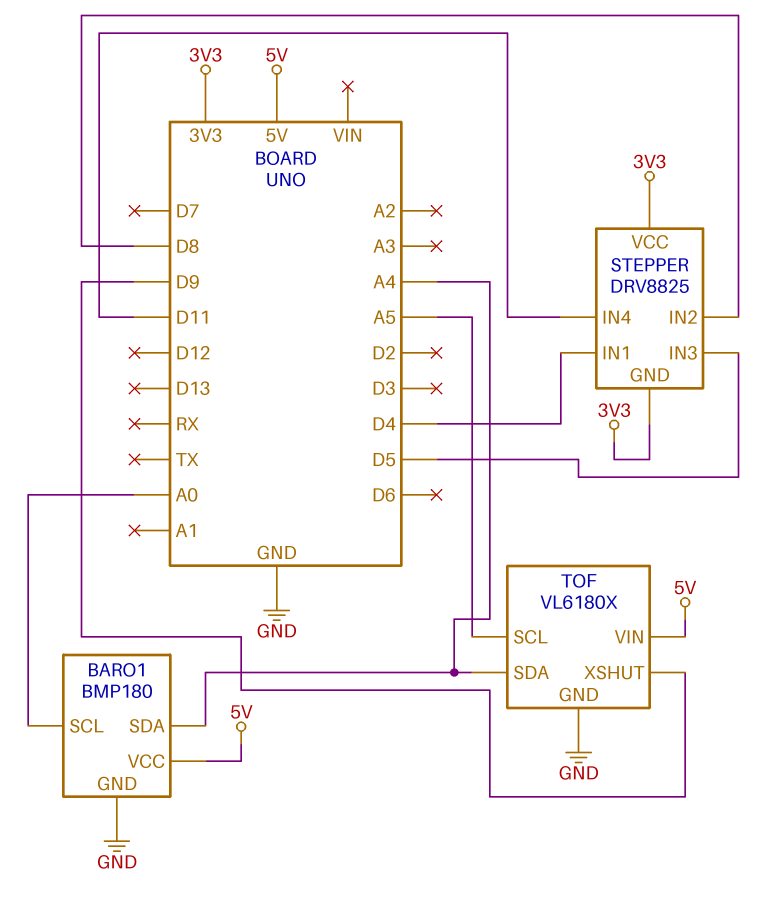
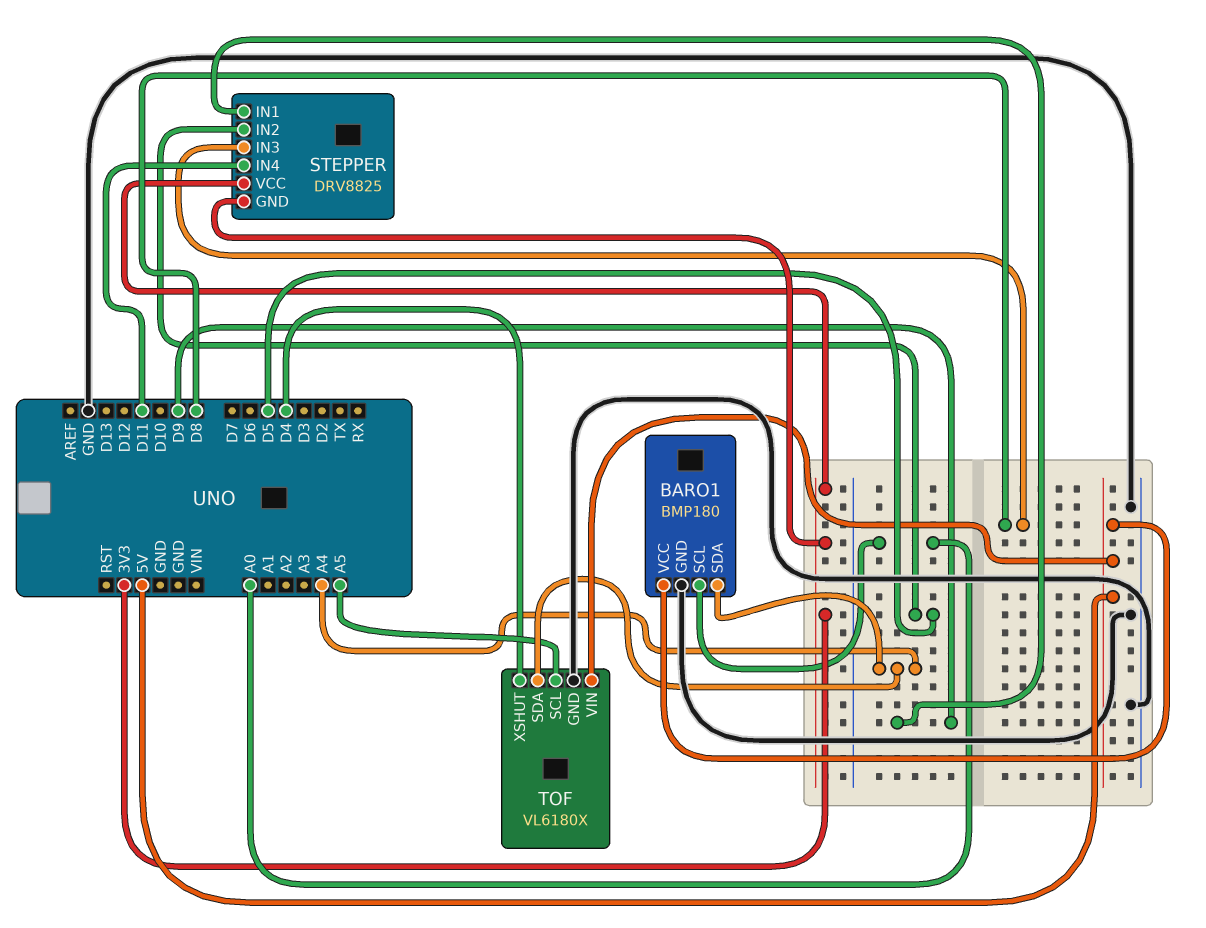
STEPPER pin IN1: D4 -> D9
STEPPER pin IN2: D8 -> D5
STEPPER pin IN3: D5 -> D8
TOF pin XSHUT: D9 -> D4

